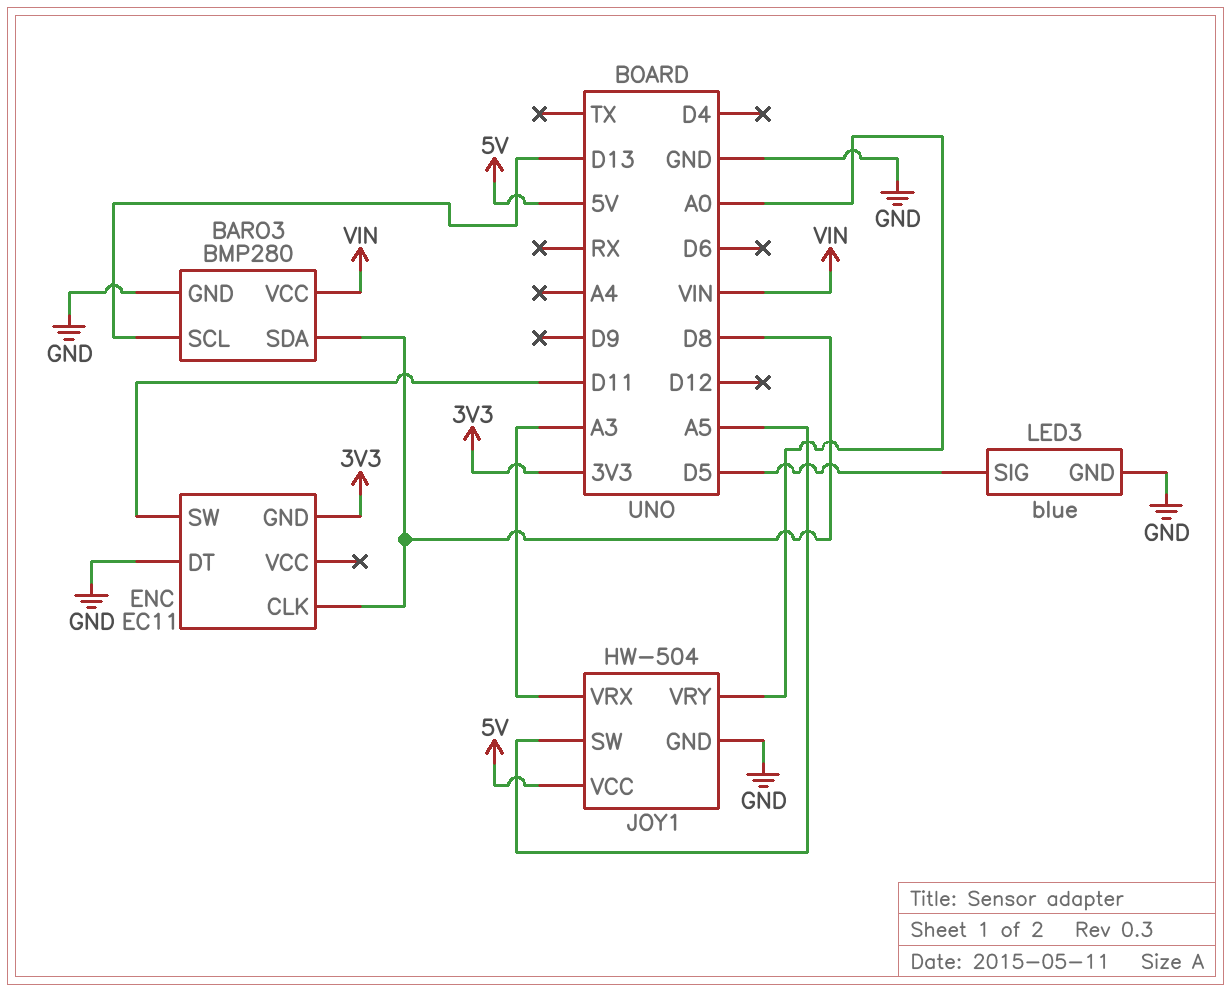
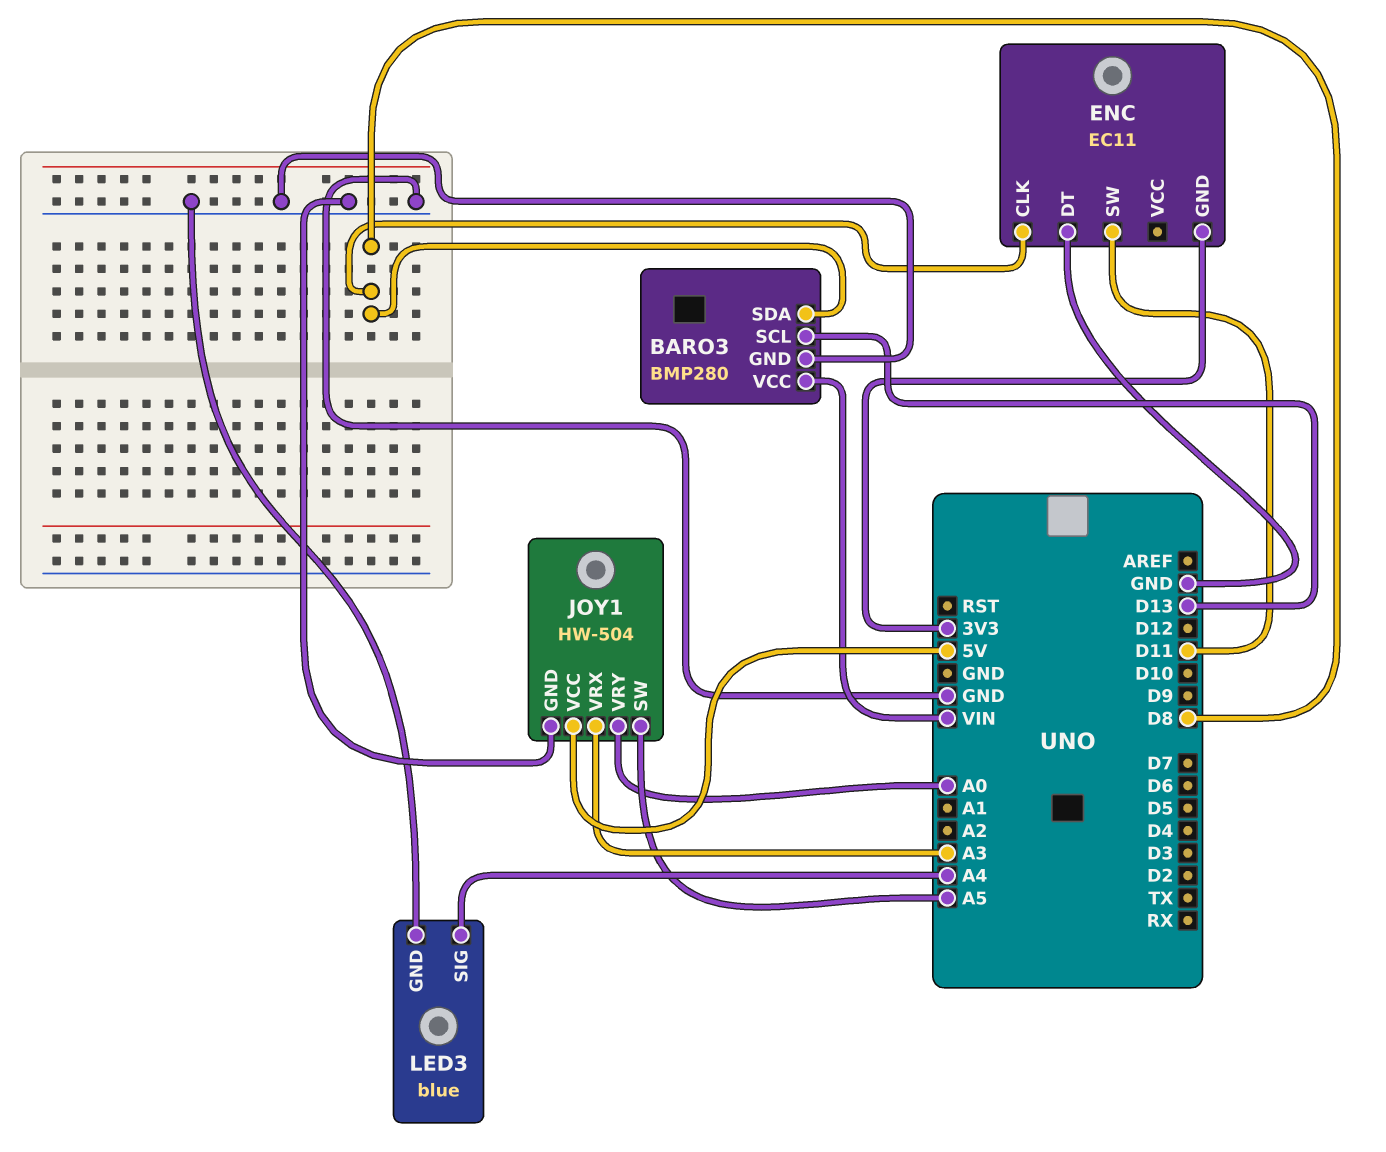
LED3 pin SIG: D5 -> A4

